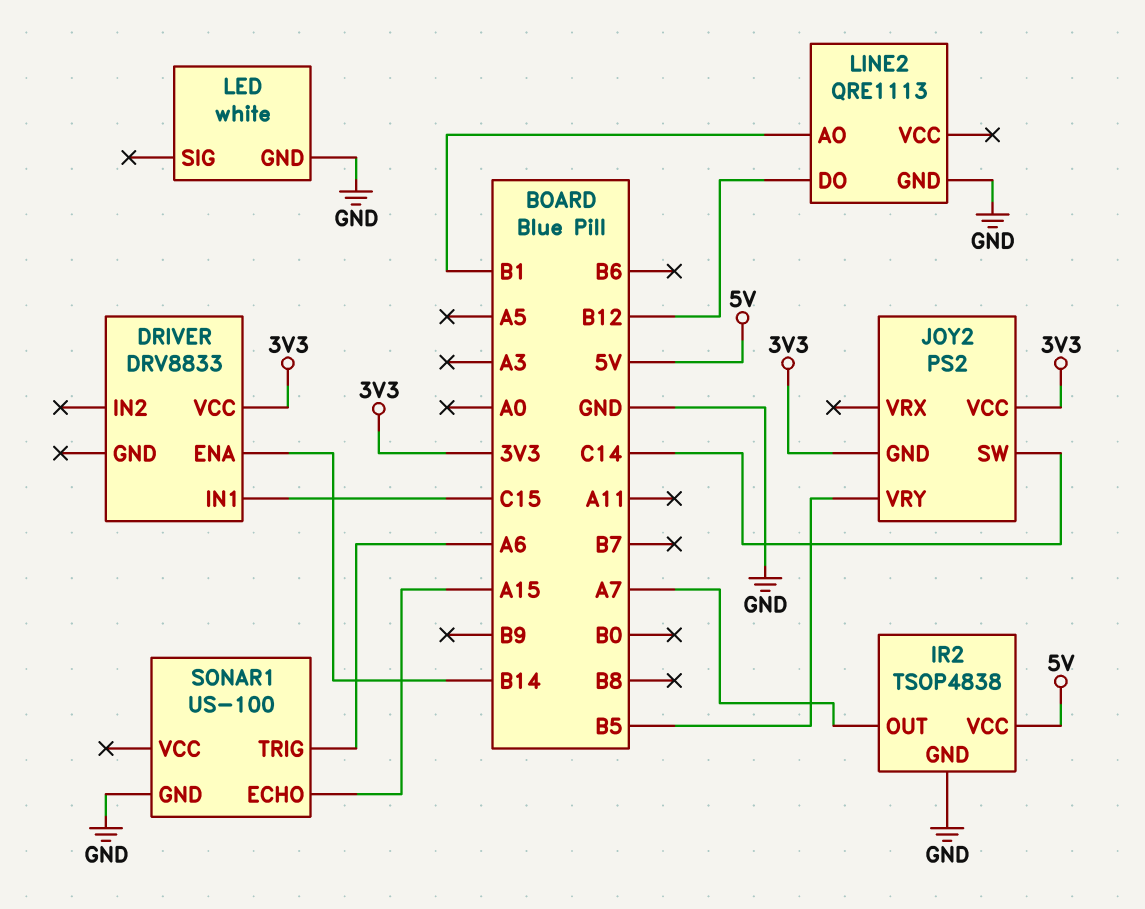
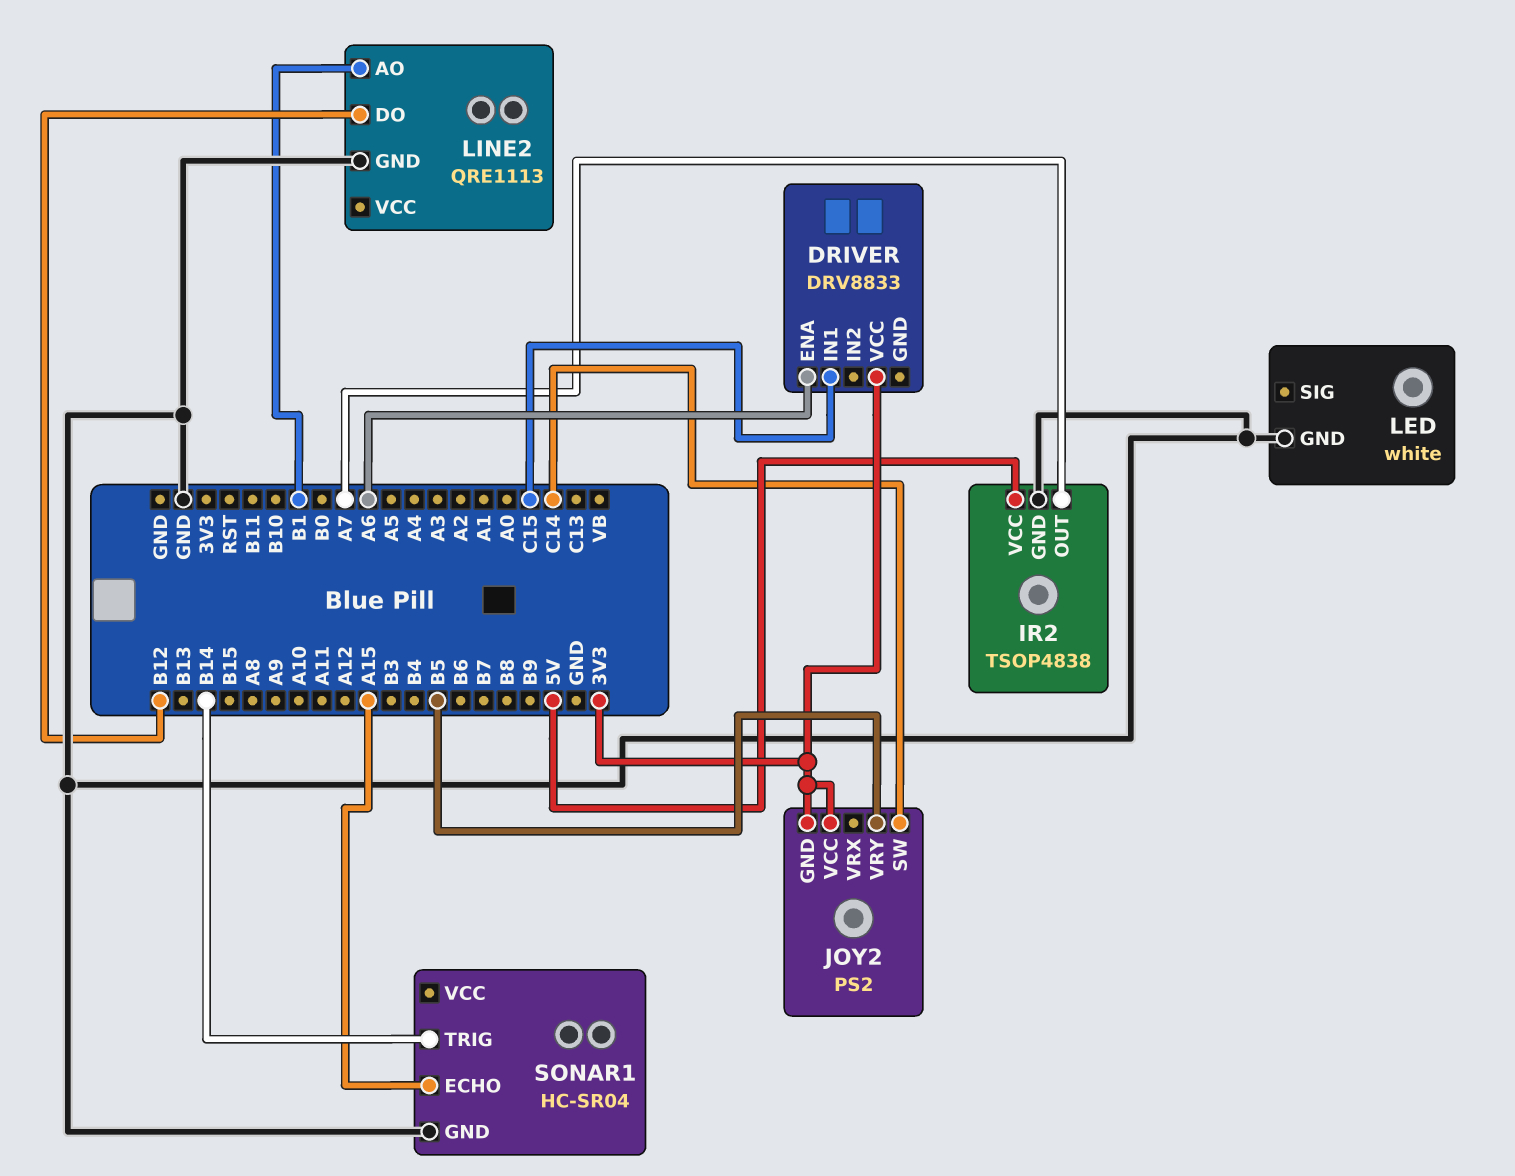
DRIVER pin ENA: B14 -> A6
SONAR1: US-100 -> HC-SR04
SONAR1 pin TRIG: A6 -> B14

